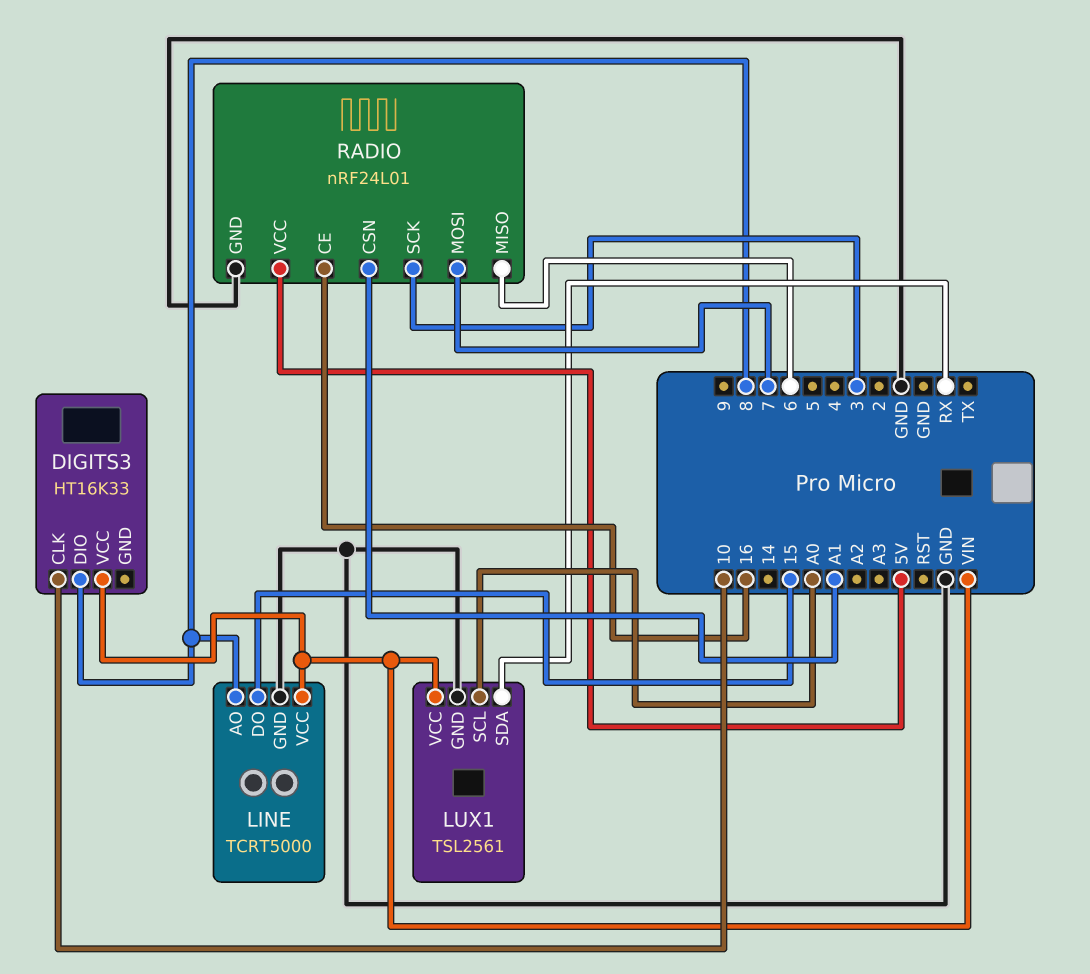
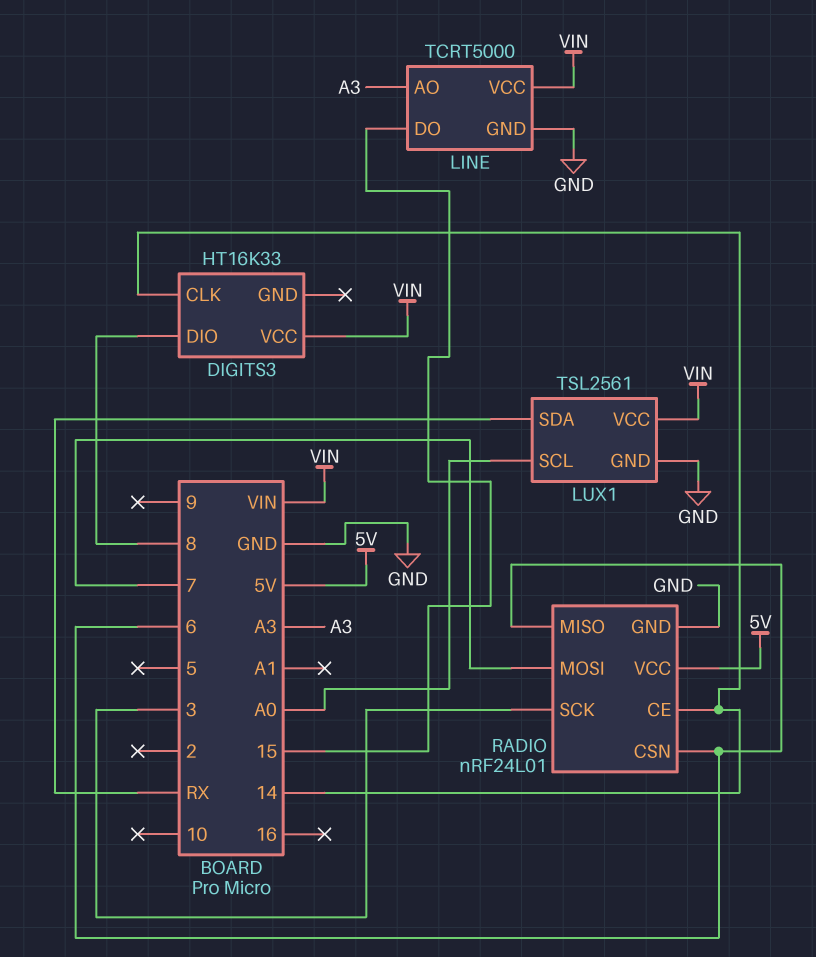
DIGITS3 pin CLK: 10 -> 14
LINE pin AO: 8 -> A3
RADIO pin CE: 16 -> 14
RADIO pin CSN: A1 -> 6

